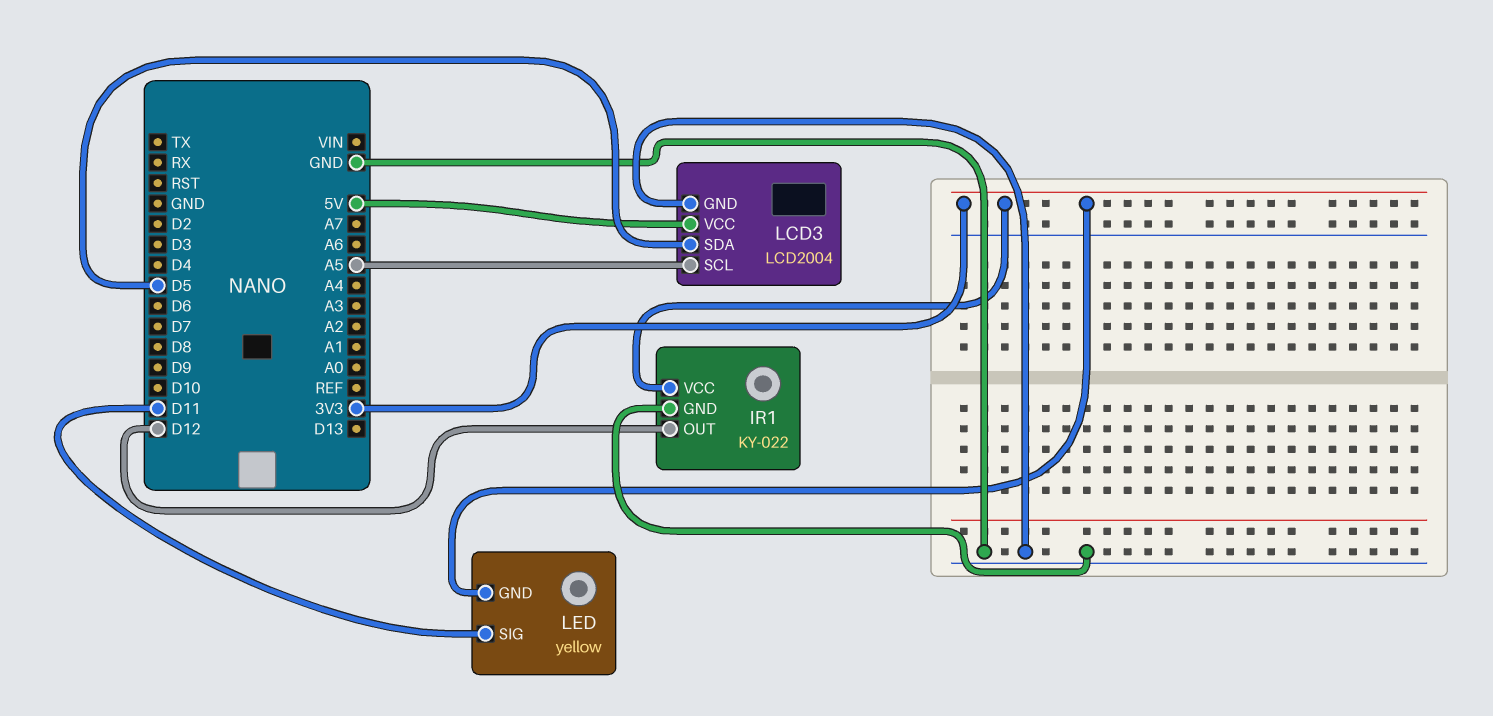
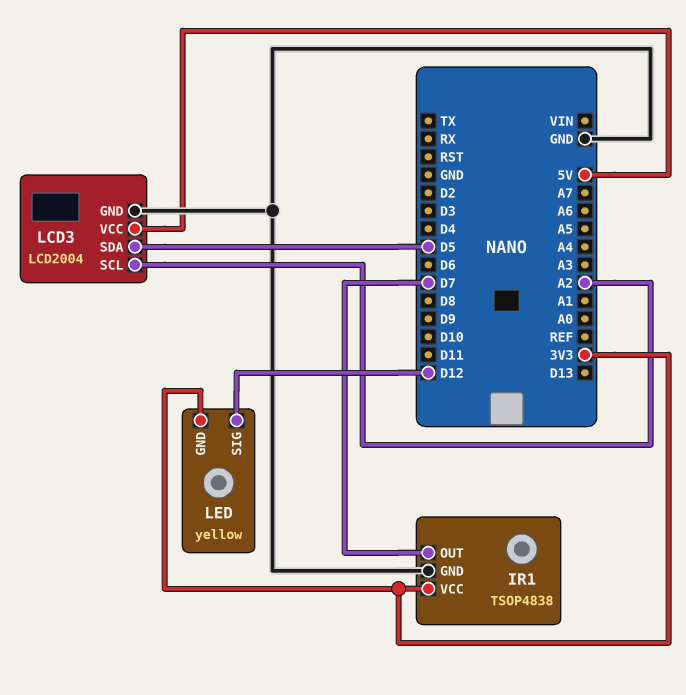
IR1: KY-022 -> TSOP4838
IR1 pin OUT: D12 -> D7
LCD3 pin SCL: A5 -> A2
LED pin SIG: D11 -> D12

